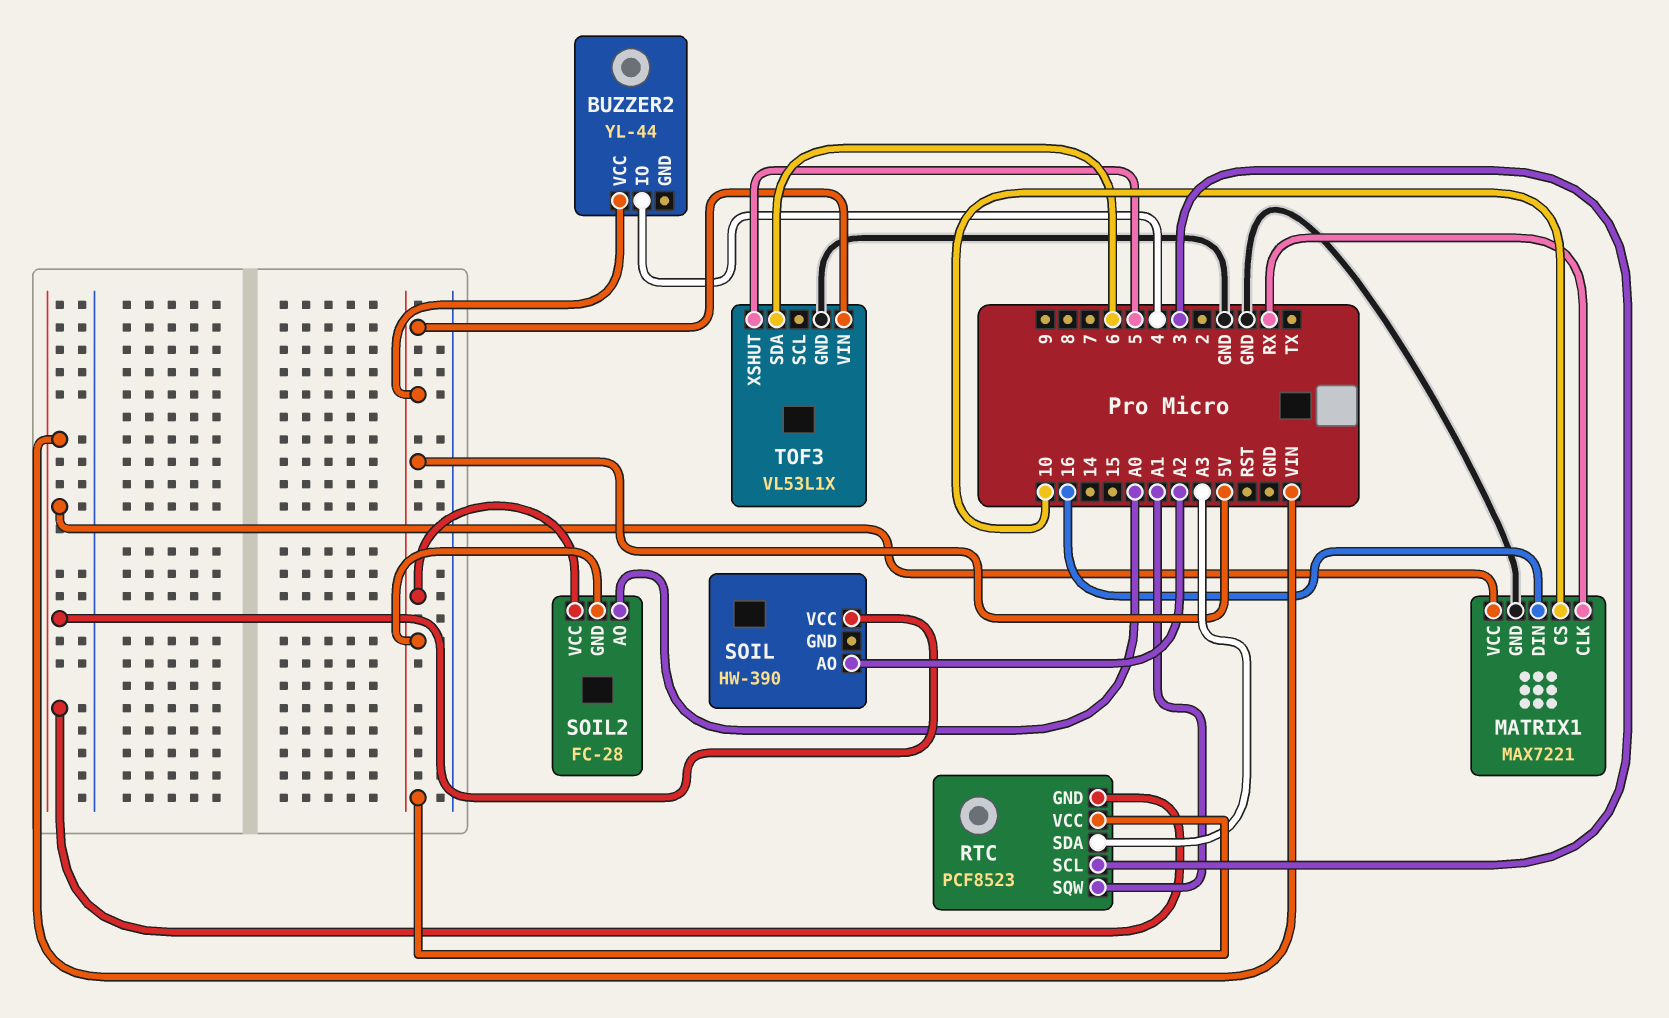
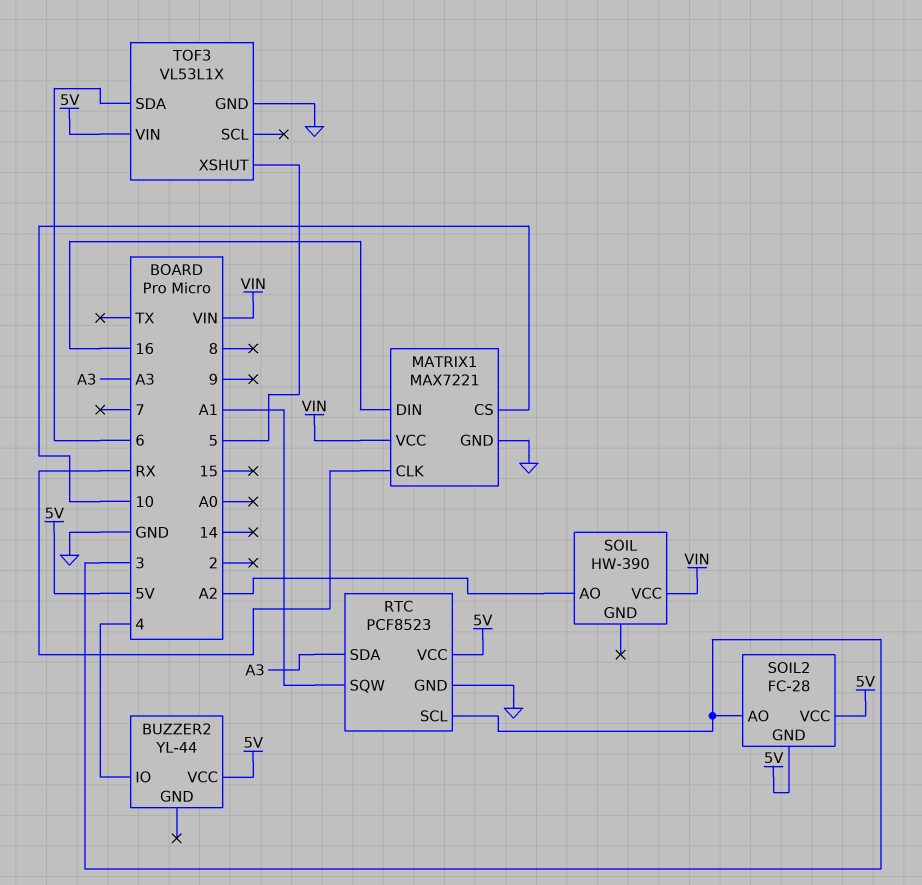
RTC pin GND: VIN -> GND
SOIL2 pin AO: A0 -> 3

